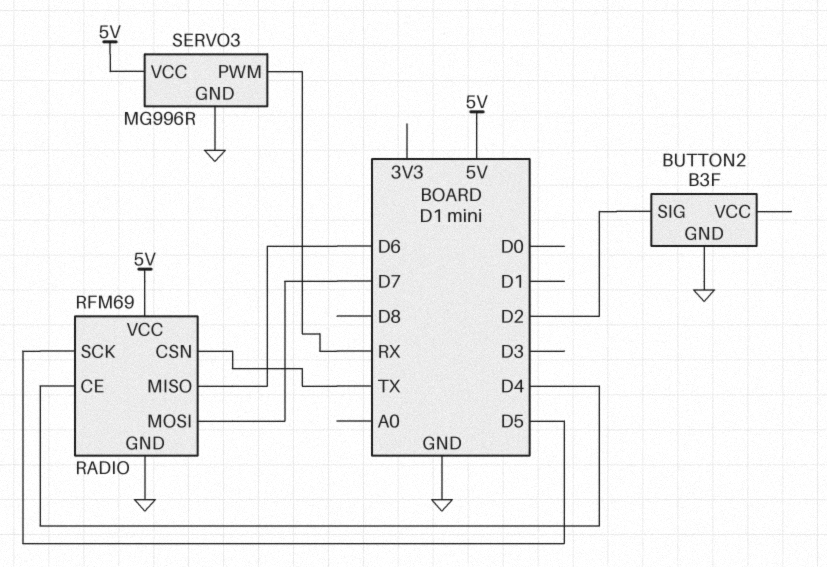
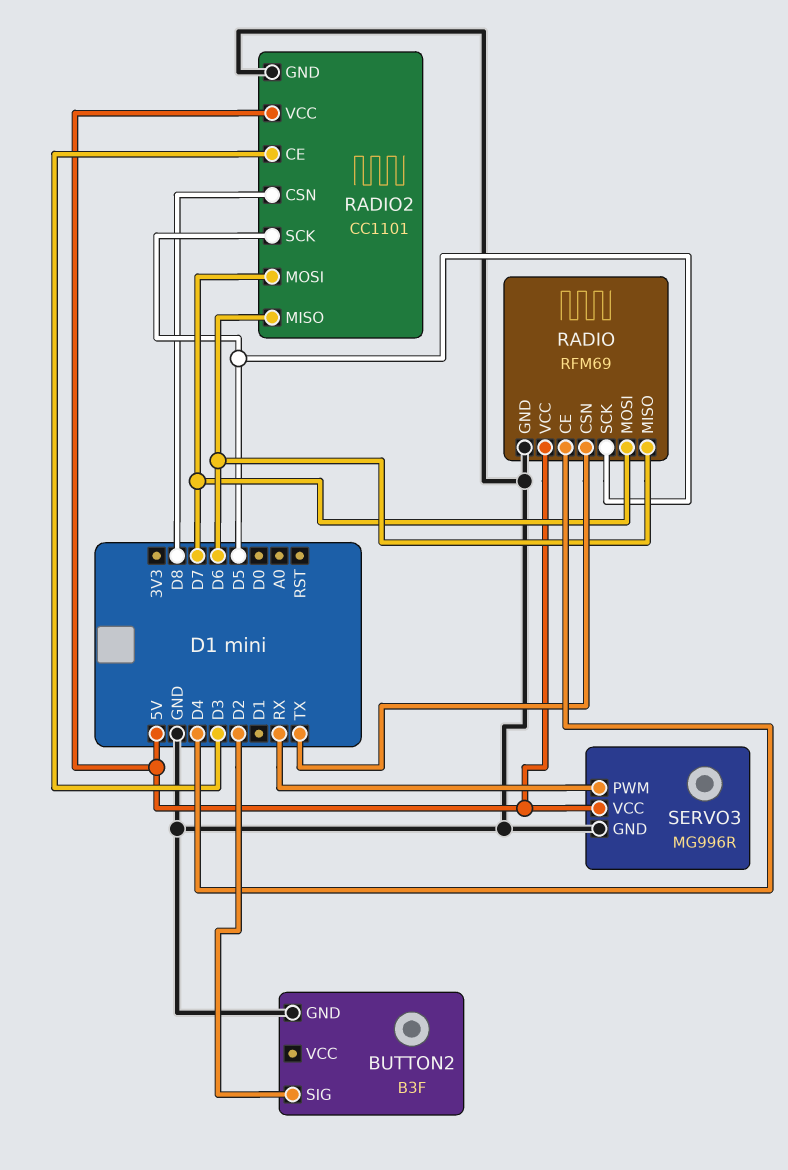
RADIO2: none -> CC1101
RADIO2 pin CE: none -> D3
RADIO2 pin CSN: none -> D8
RADIO2 pin GND: none -> GND
RADIO2 pin MISO: none -> D6
RADIO2 pin MOSI: none -> D7
RADIO2 pin SCK: none -> D5
RADIO2 pin VCC: none -> 5V

